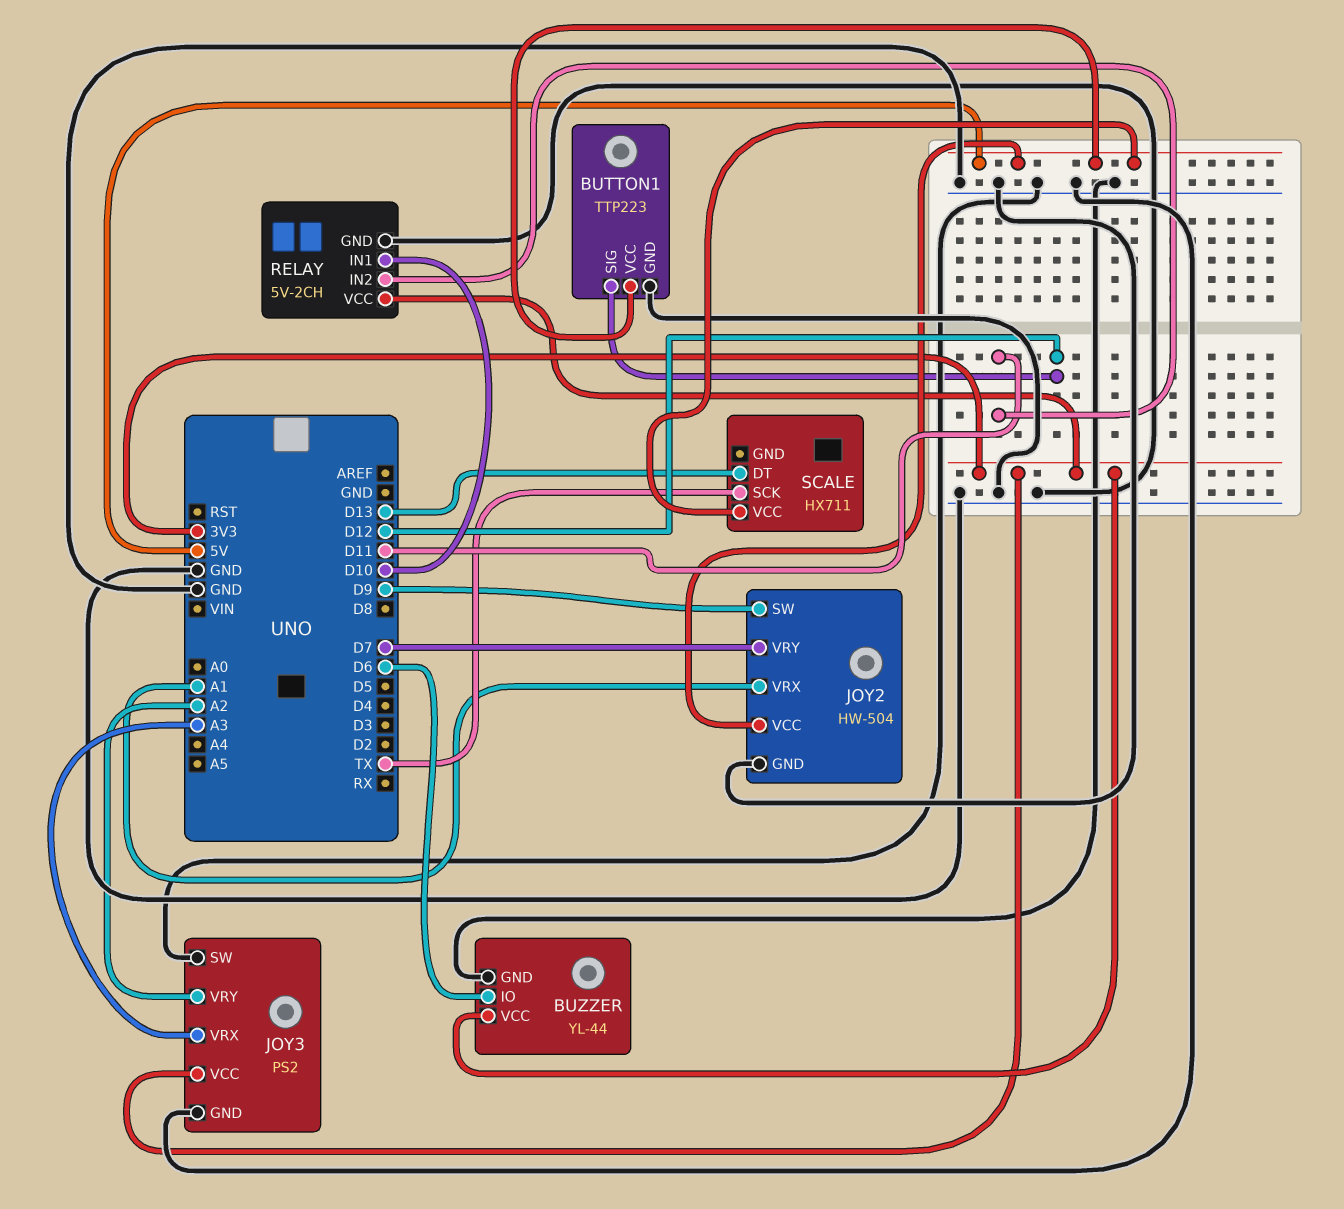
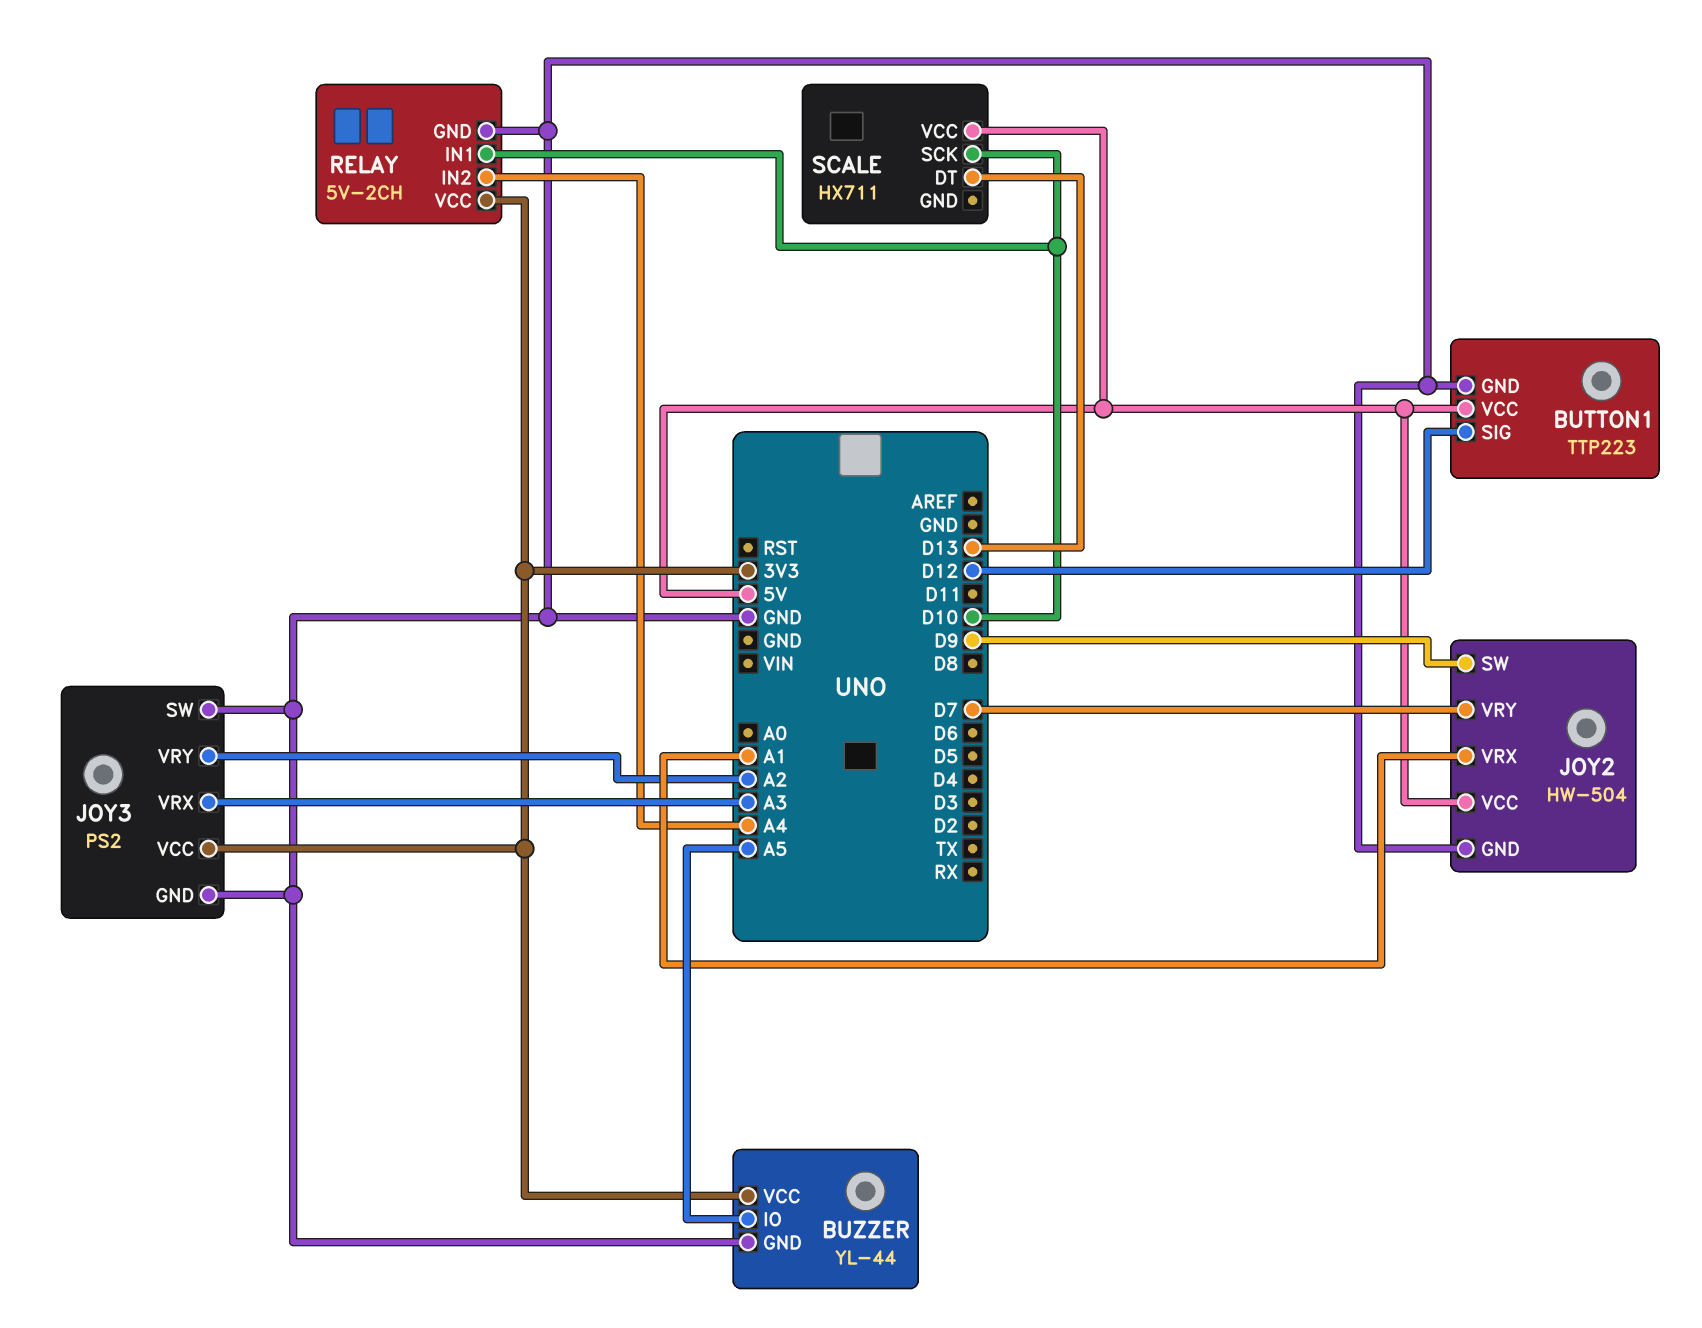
BUZZER pin IO: D6 -> A5
RELAY pin IN2: D11 -> A4
SCALE pin SCK: TX -> D10

